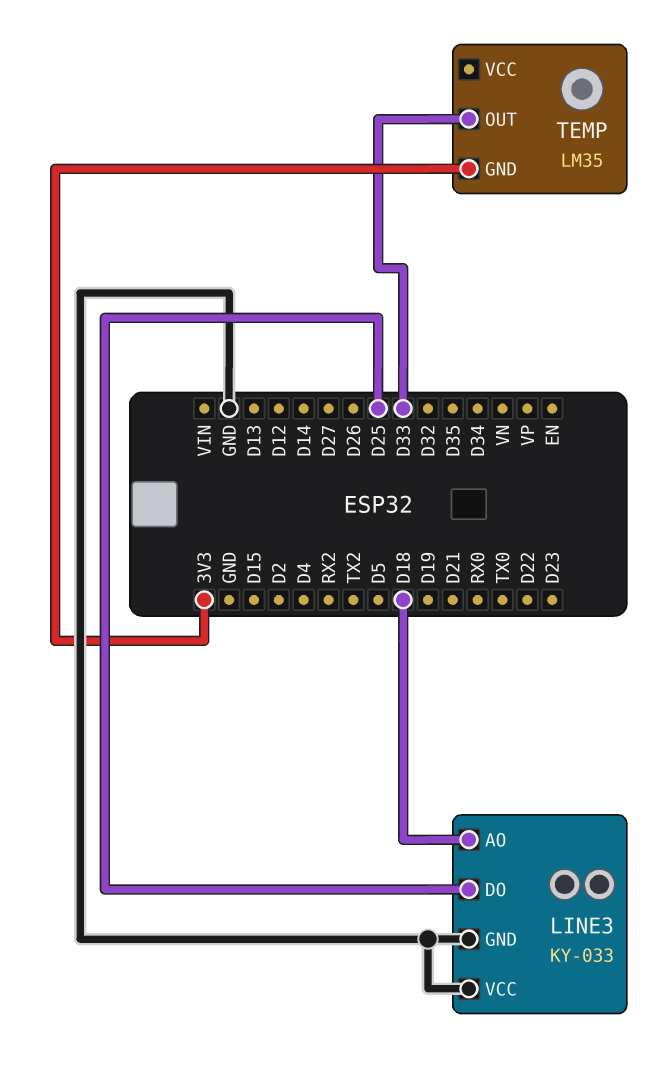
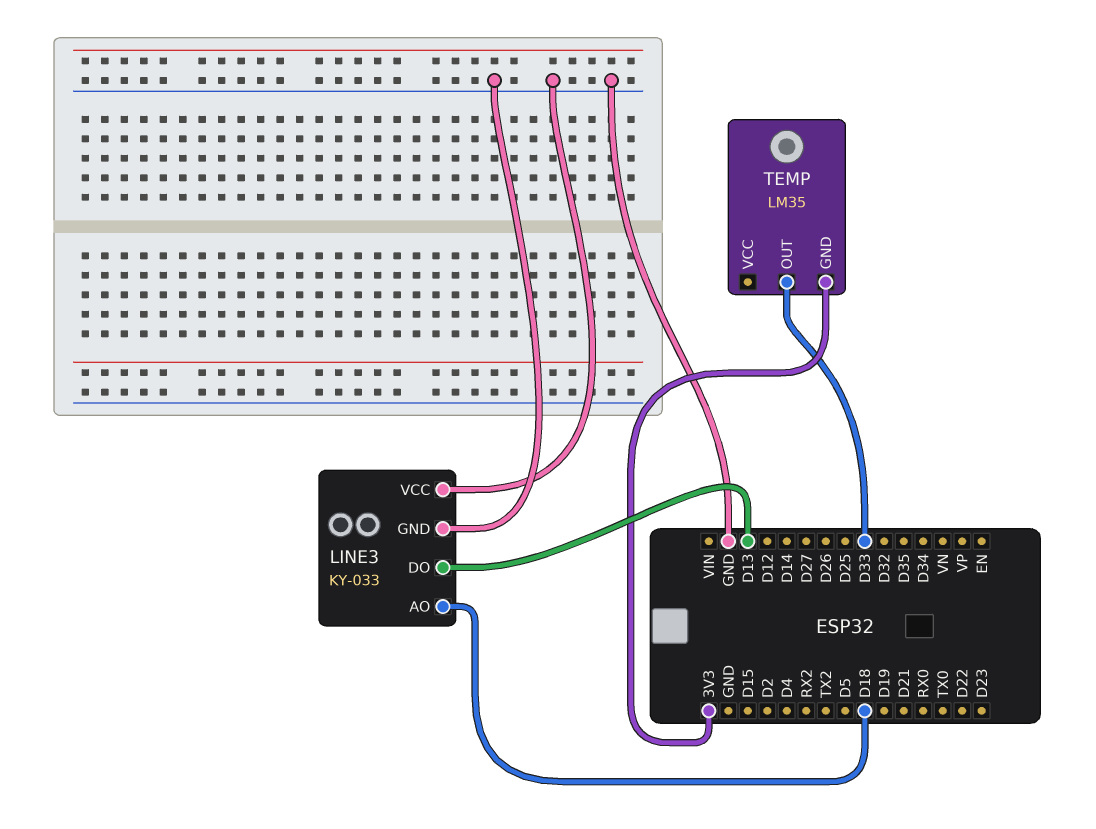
LINE3 pin DO: D25 -> D13

